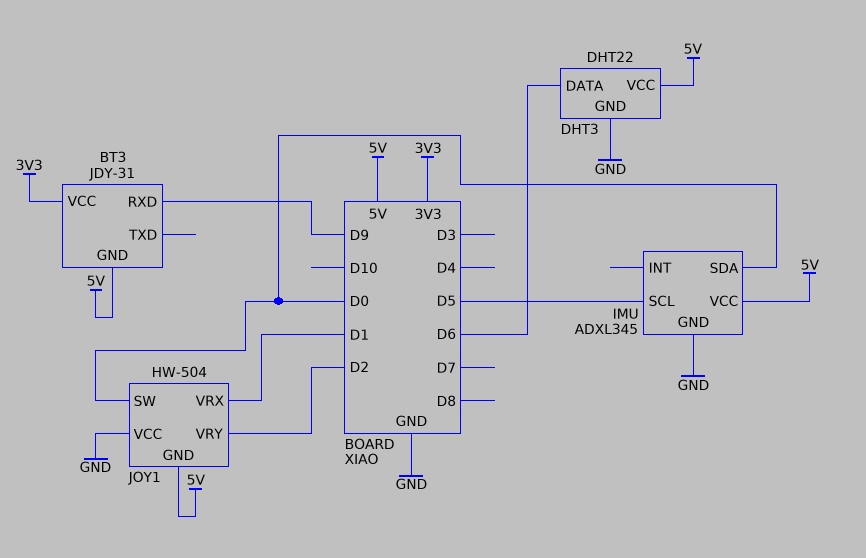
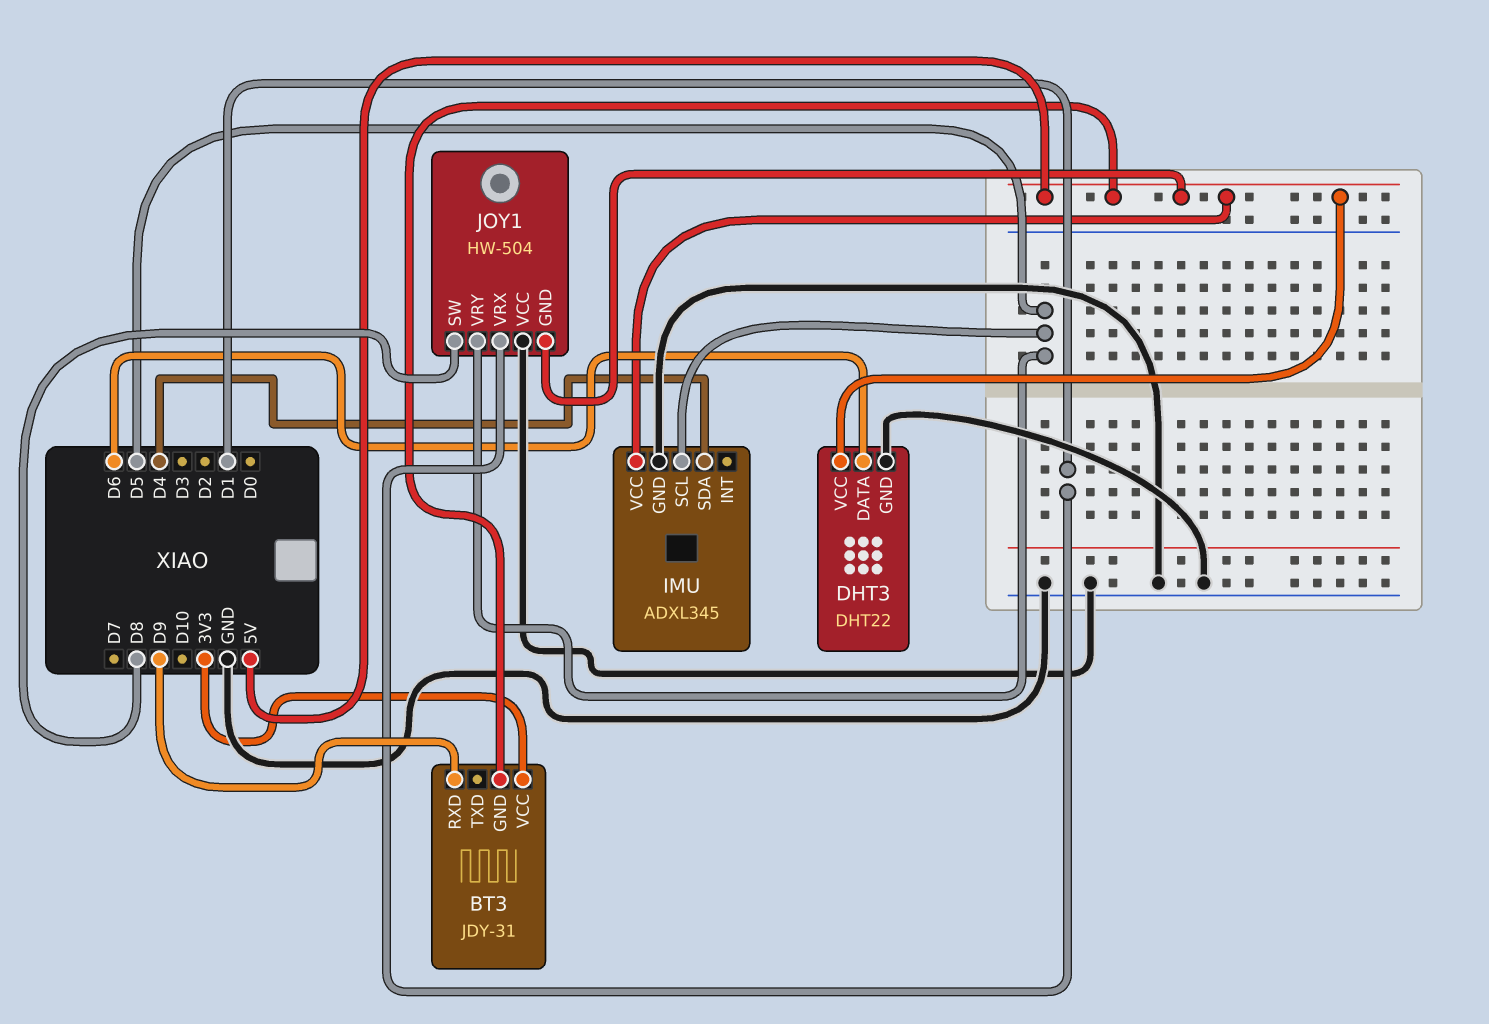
IMU pin SDA: D0 -> D4
JOY1 pin SW: D0 -> D8
JOY1 pin VRY: D2 -> D5

